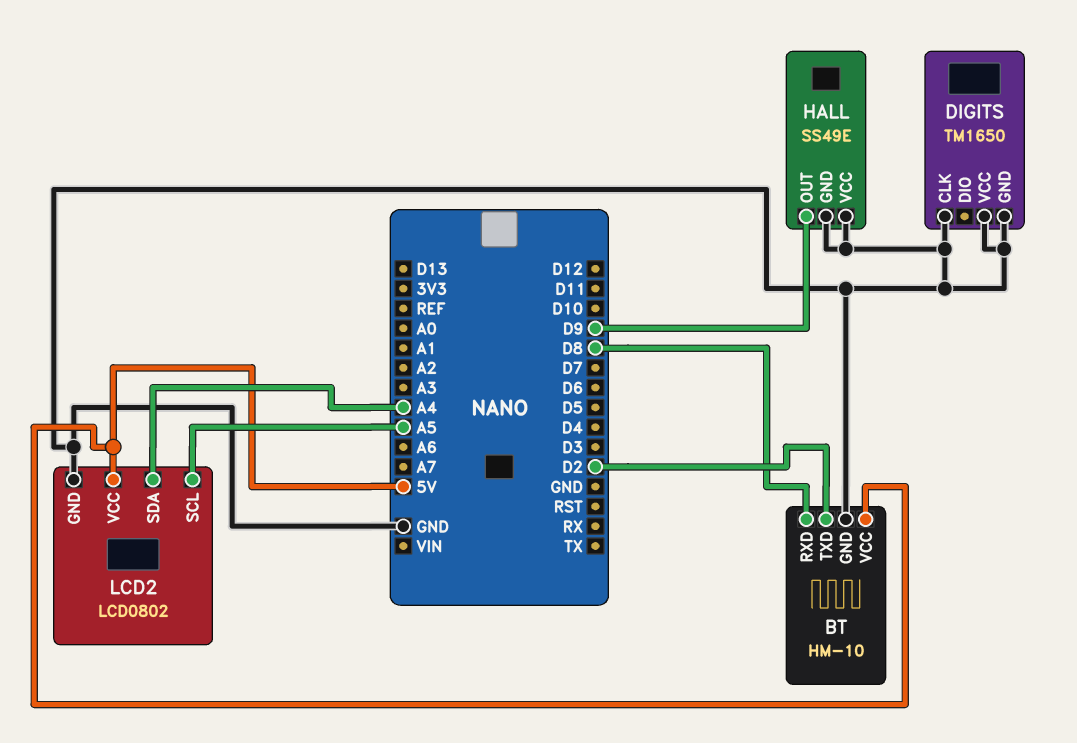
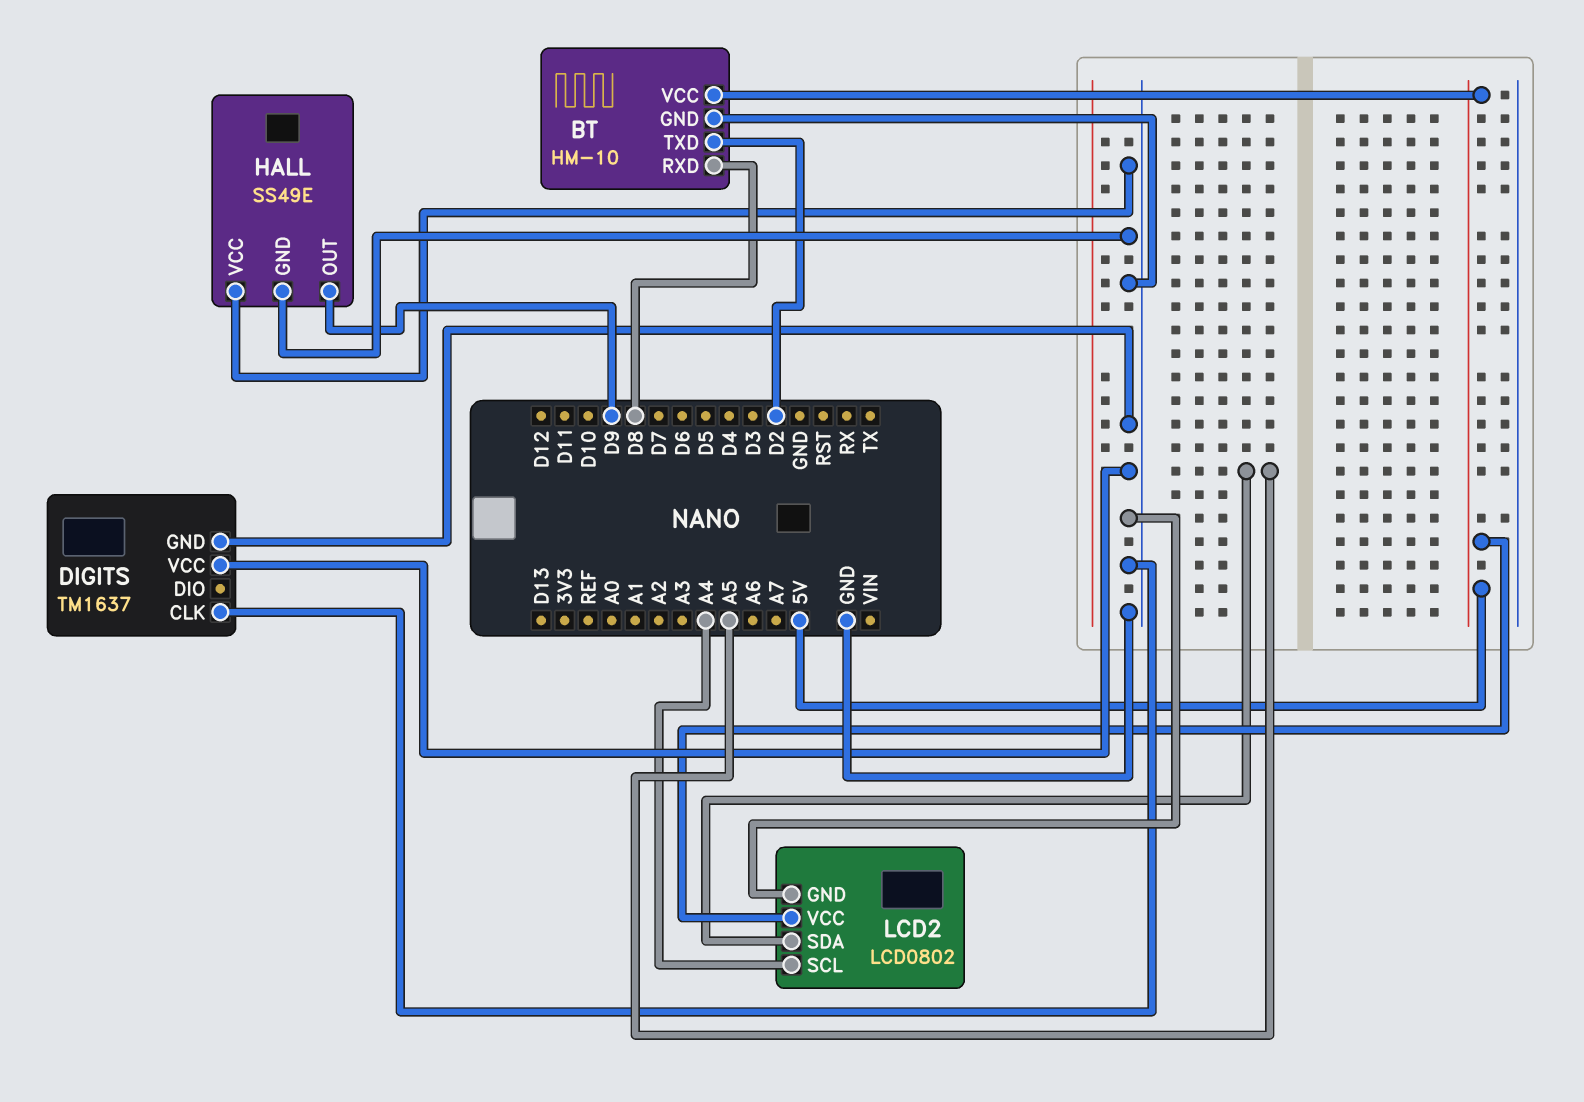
DIGITS: TM1650 -> TM1637
LCD2 pin SCL: A5 -> A4
LCD2 pin SDA: A4 -> A5

